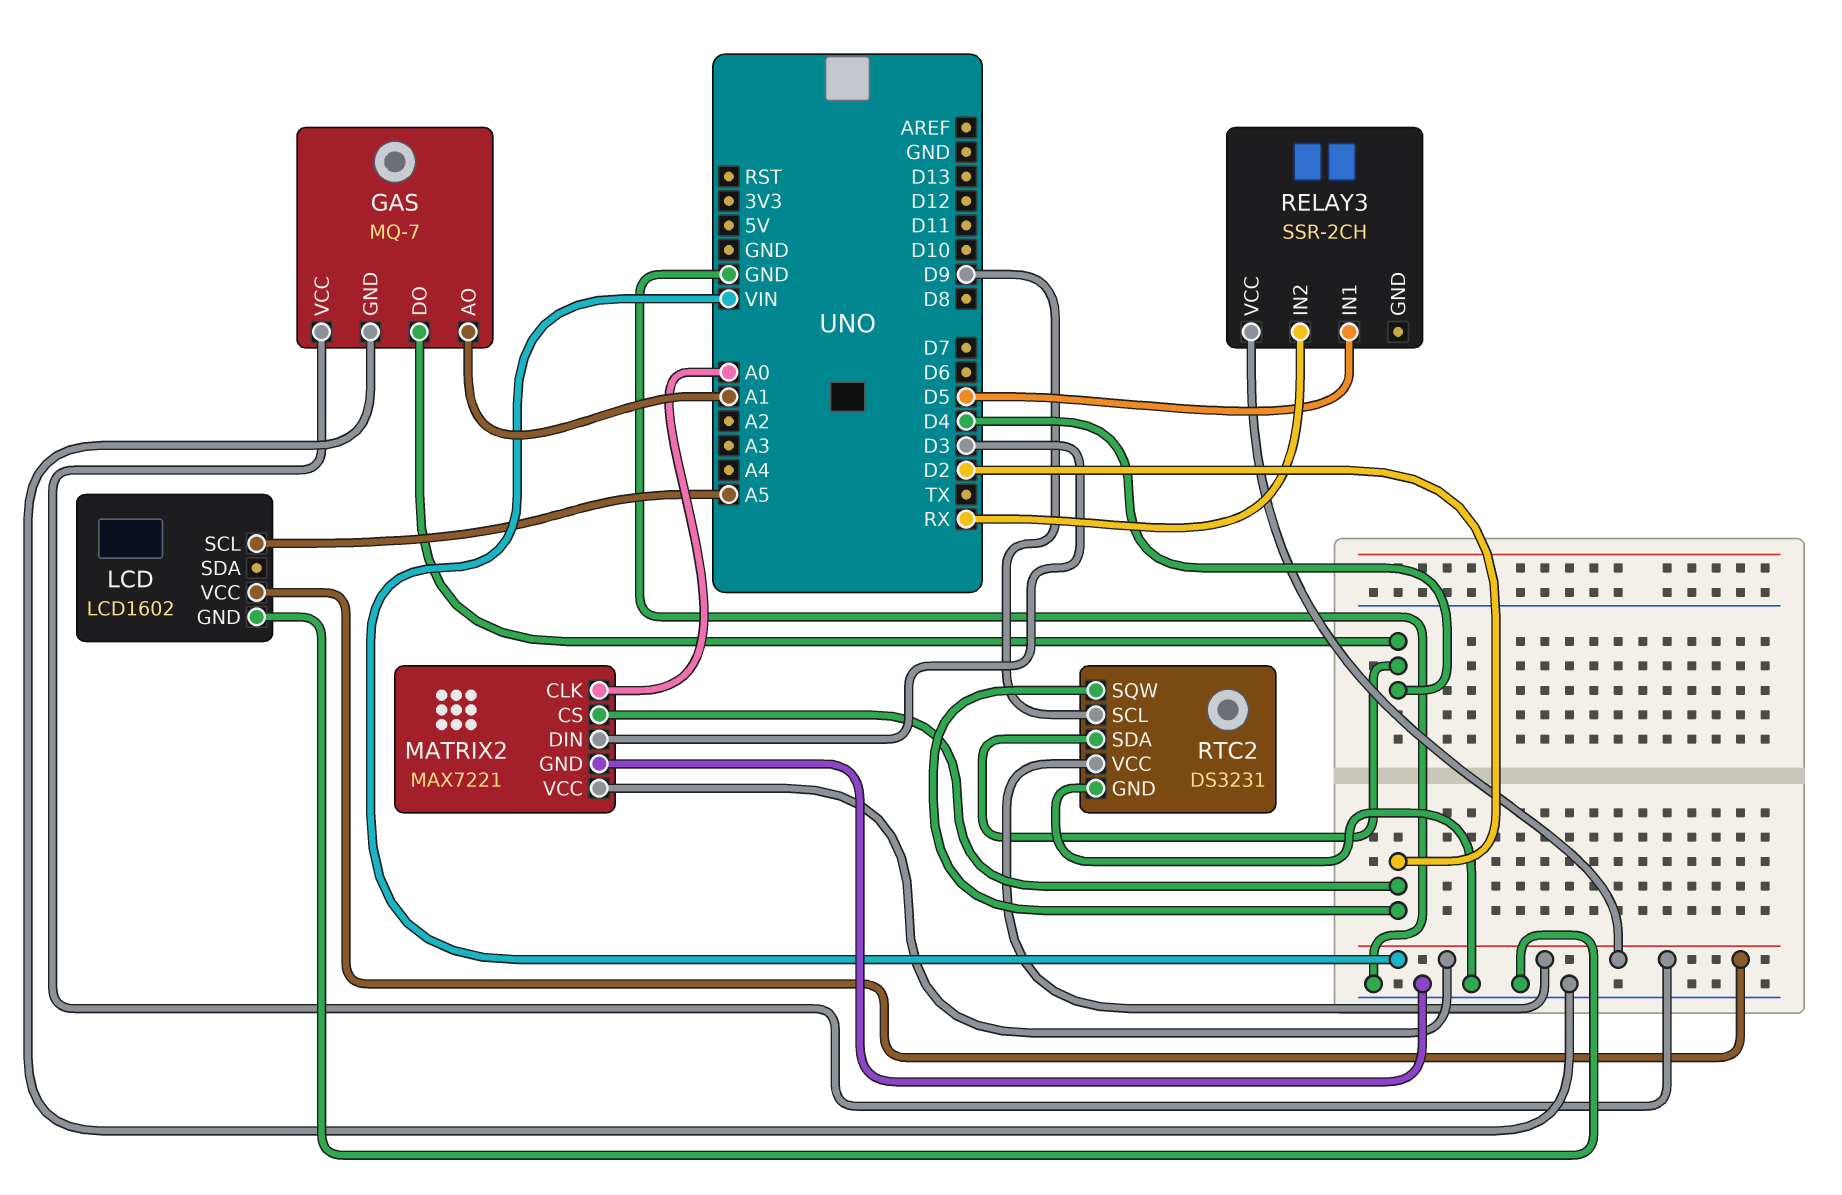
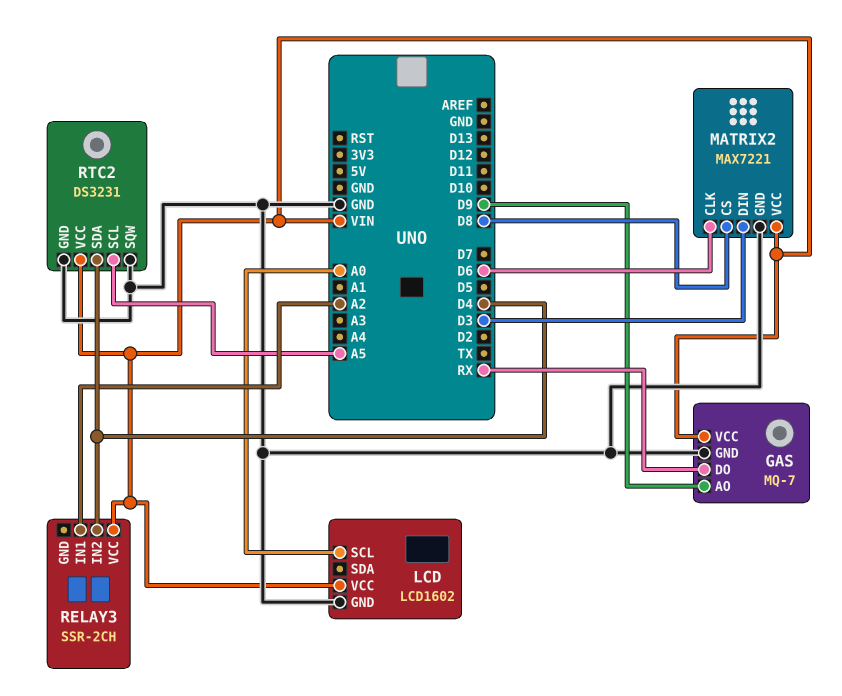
GAS pin AO: A1 -> D9
GAS pin DO: D4 -> RX
LCD pin SCL: A5 -> A0
MATRIX2 pin CLK: A0 -> D6
MATRIX2 pin CS: D2 -> D8
RELAY3 pin IN1: D5 -> A2
RELAY3 pin IN2: RX -> D4
RTC2 pin SCL: D9 -> A5
RTC2 pin SQW: D2 -> GND

